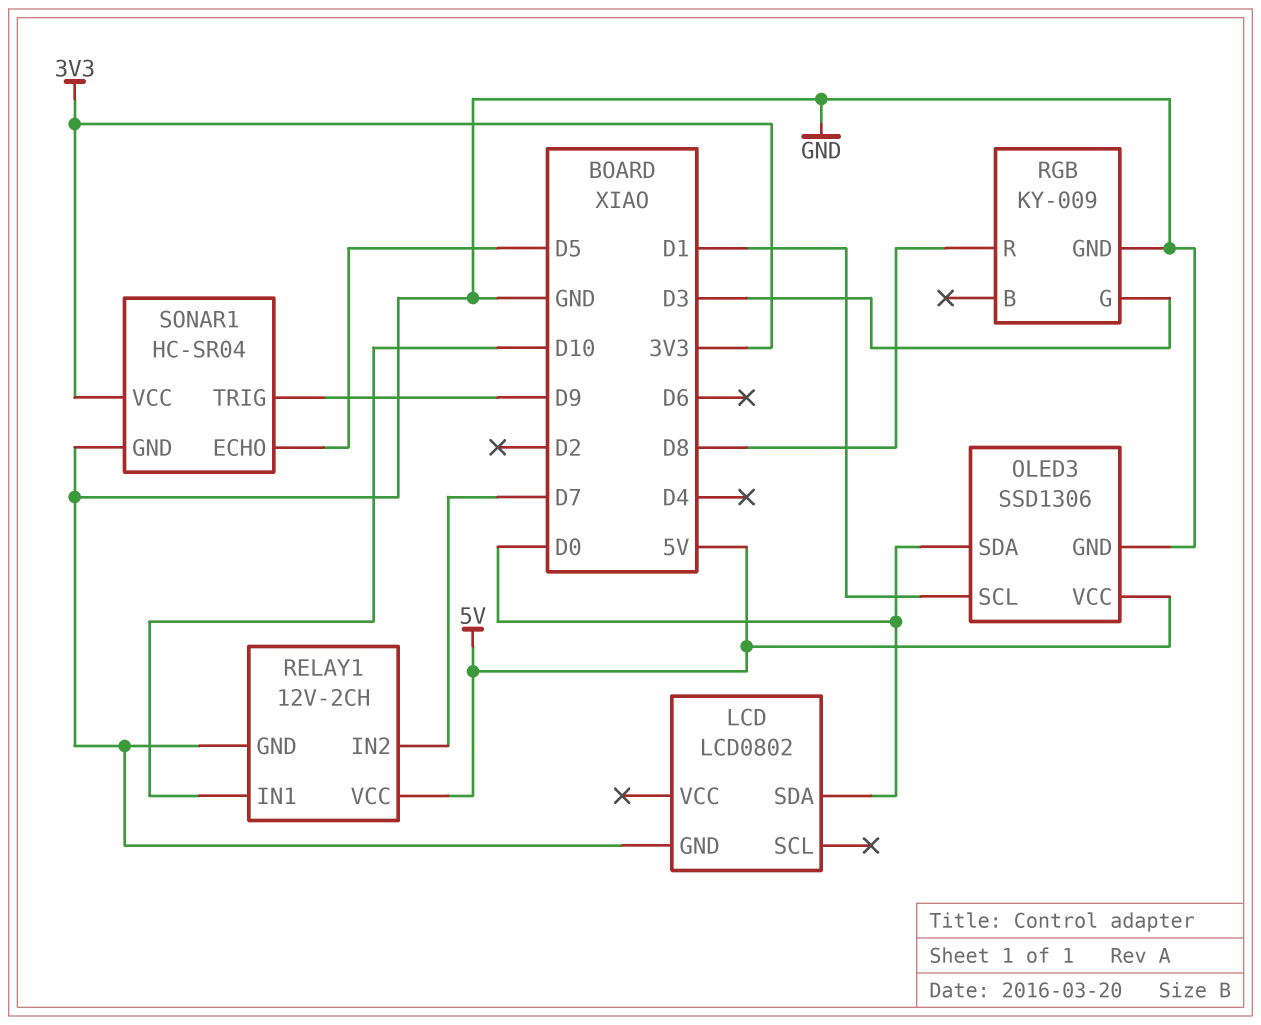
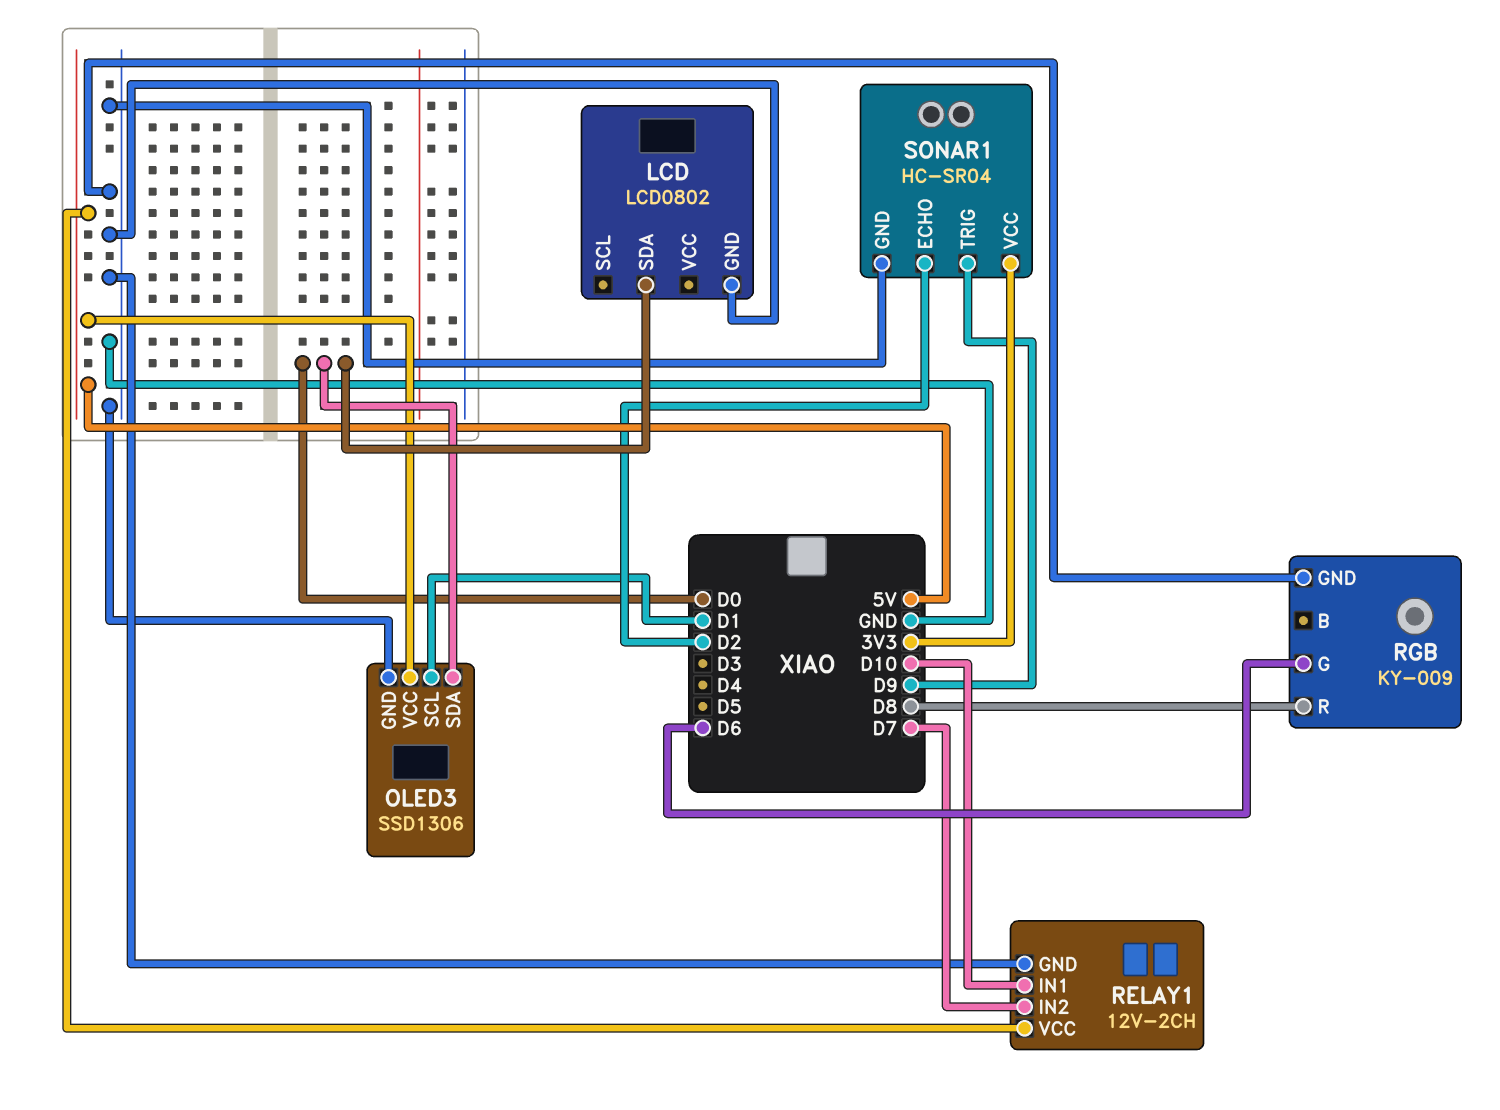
RGB pin G: D3 -> D6
SONAR1 pin ECHO: D5 -> D2

